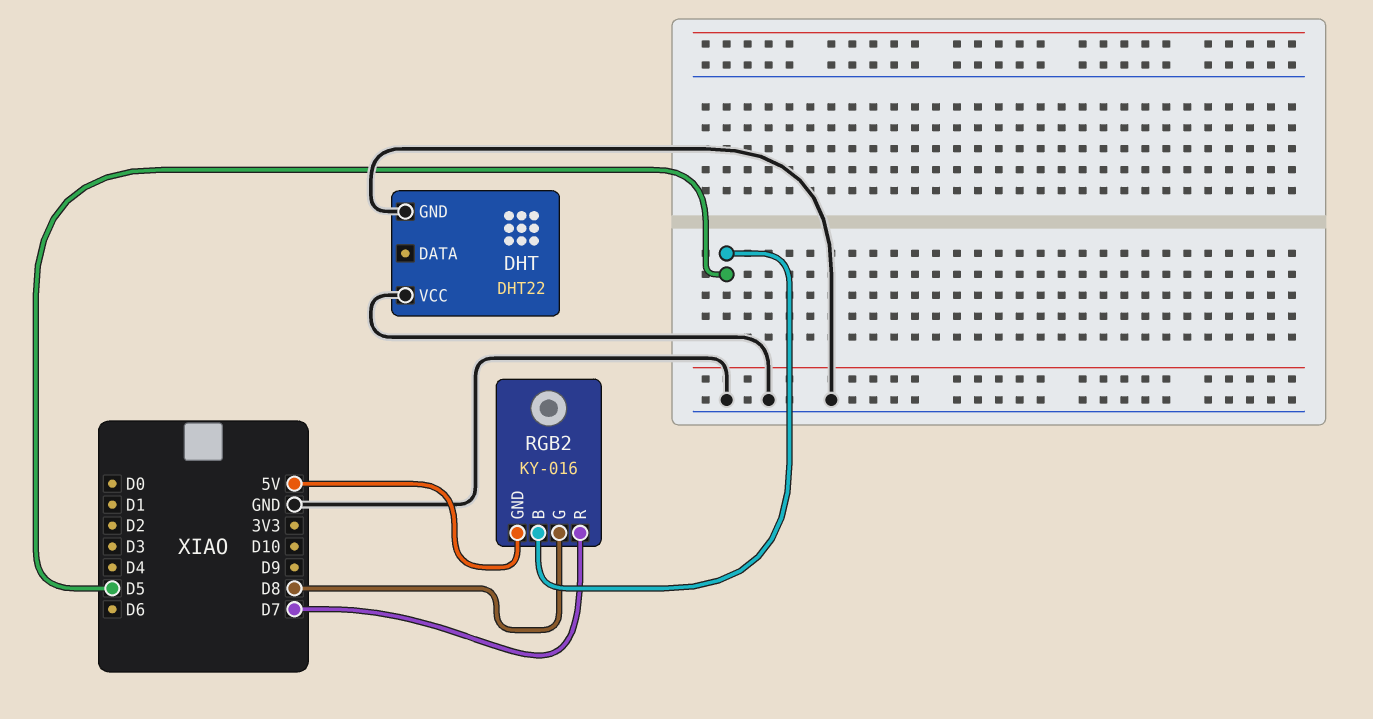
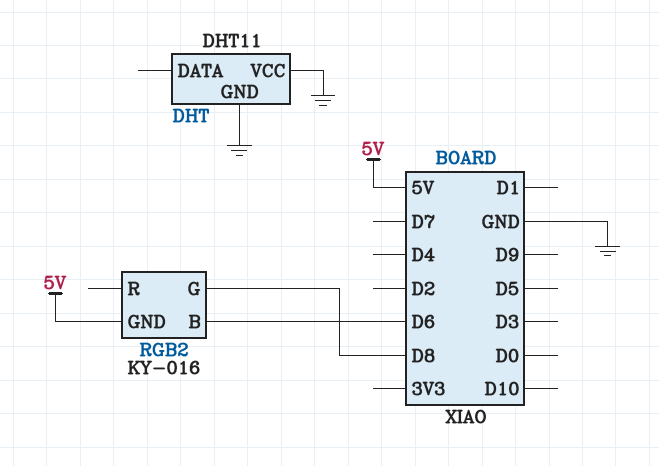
DHT: DHT22 -> DHT11
RGB2 pin B: D5 -> D6
RGB2 pin R: D7 -> none

